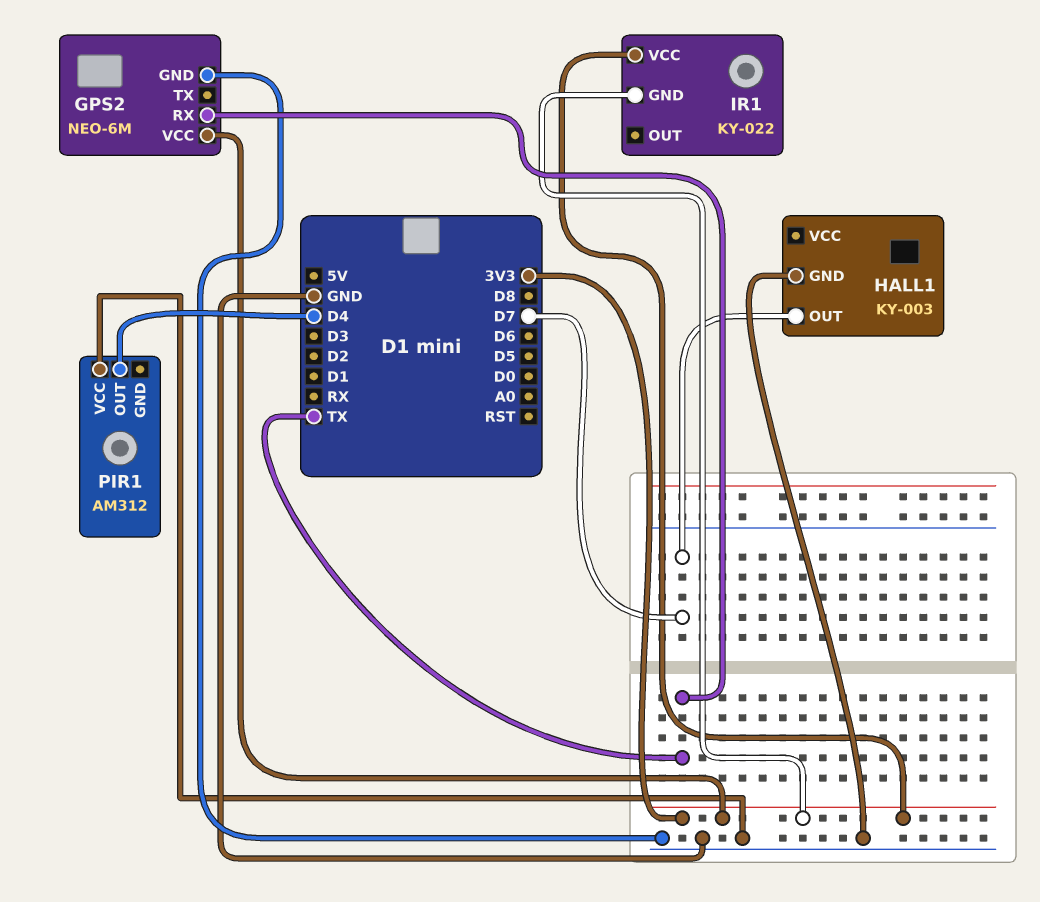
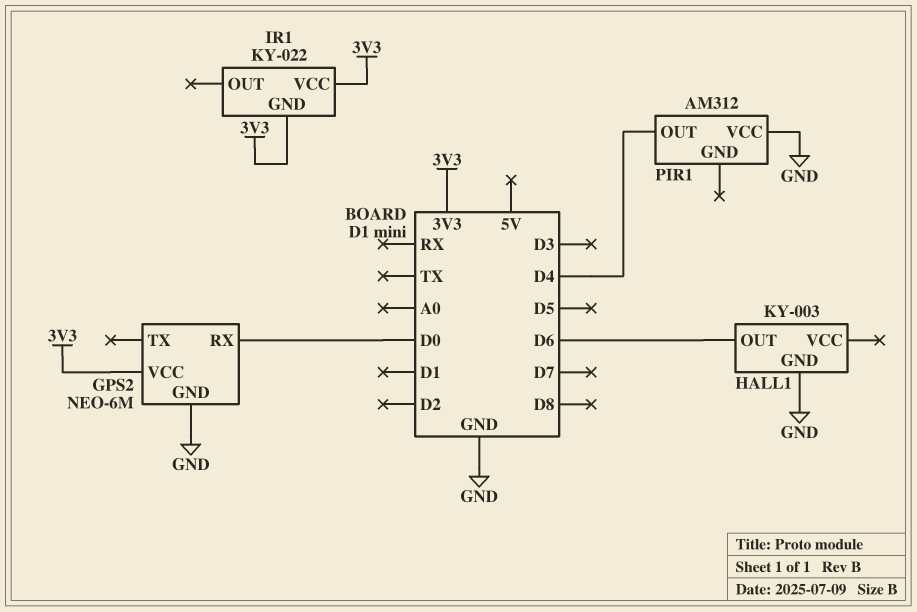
GPS2 pin RX: TX -> D0
HALL1 pin OUT: D7 -> D6

